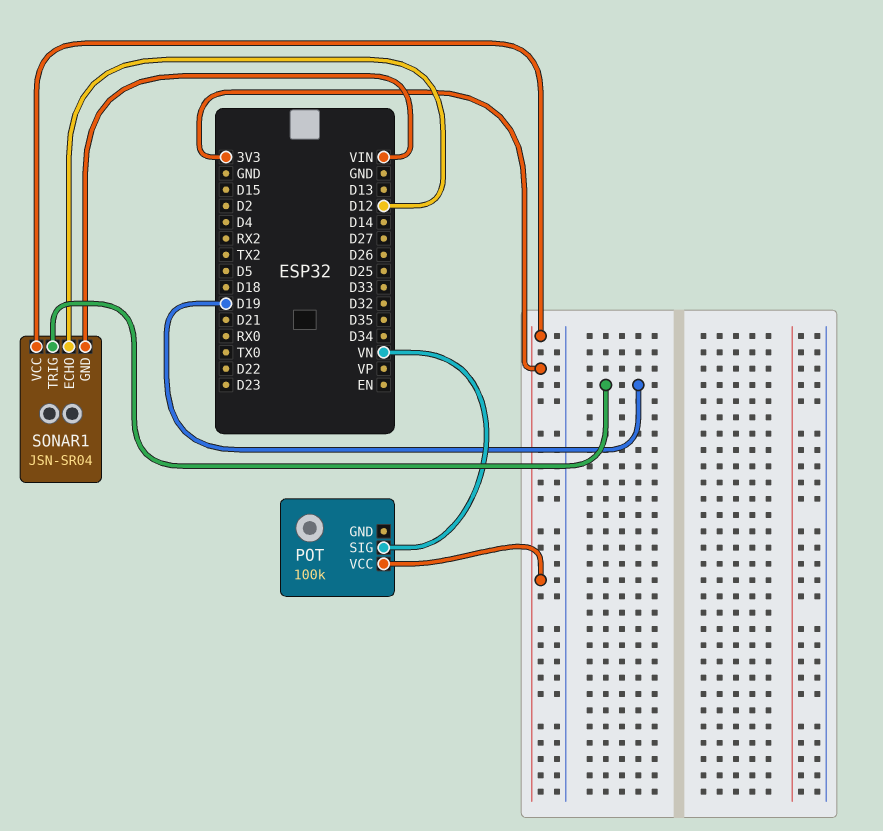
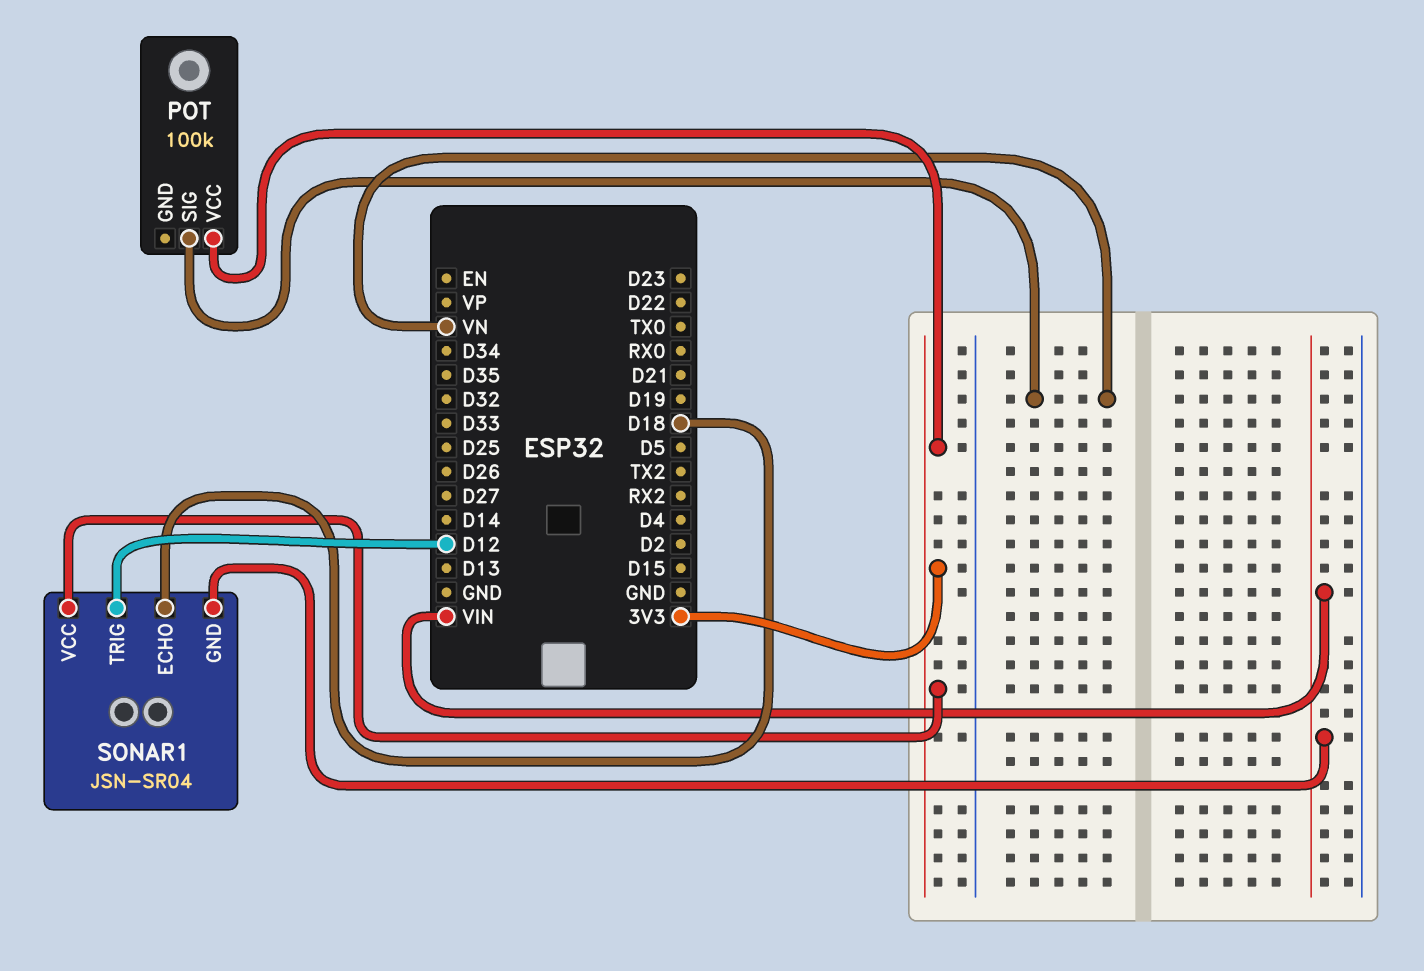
SONAR1 pin ECHO: D12 -> D18
SONAR1 pin TRIG: D19 -> D12

